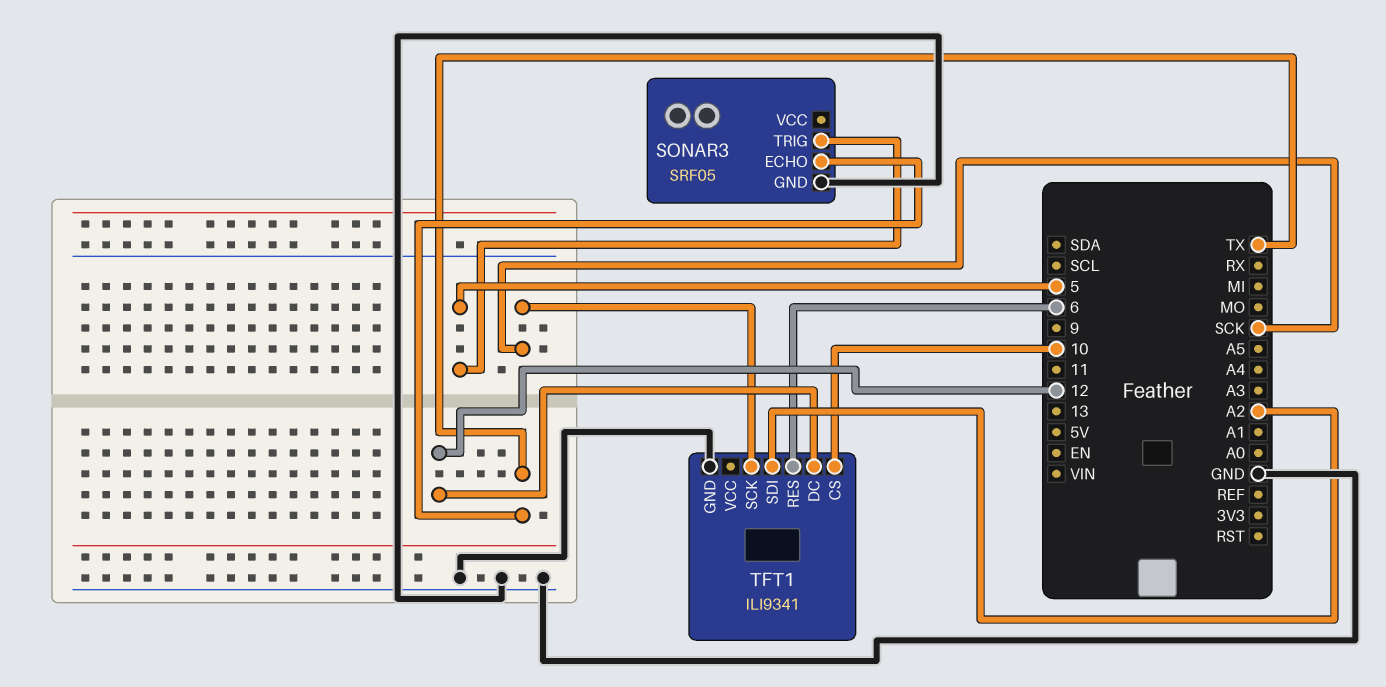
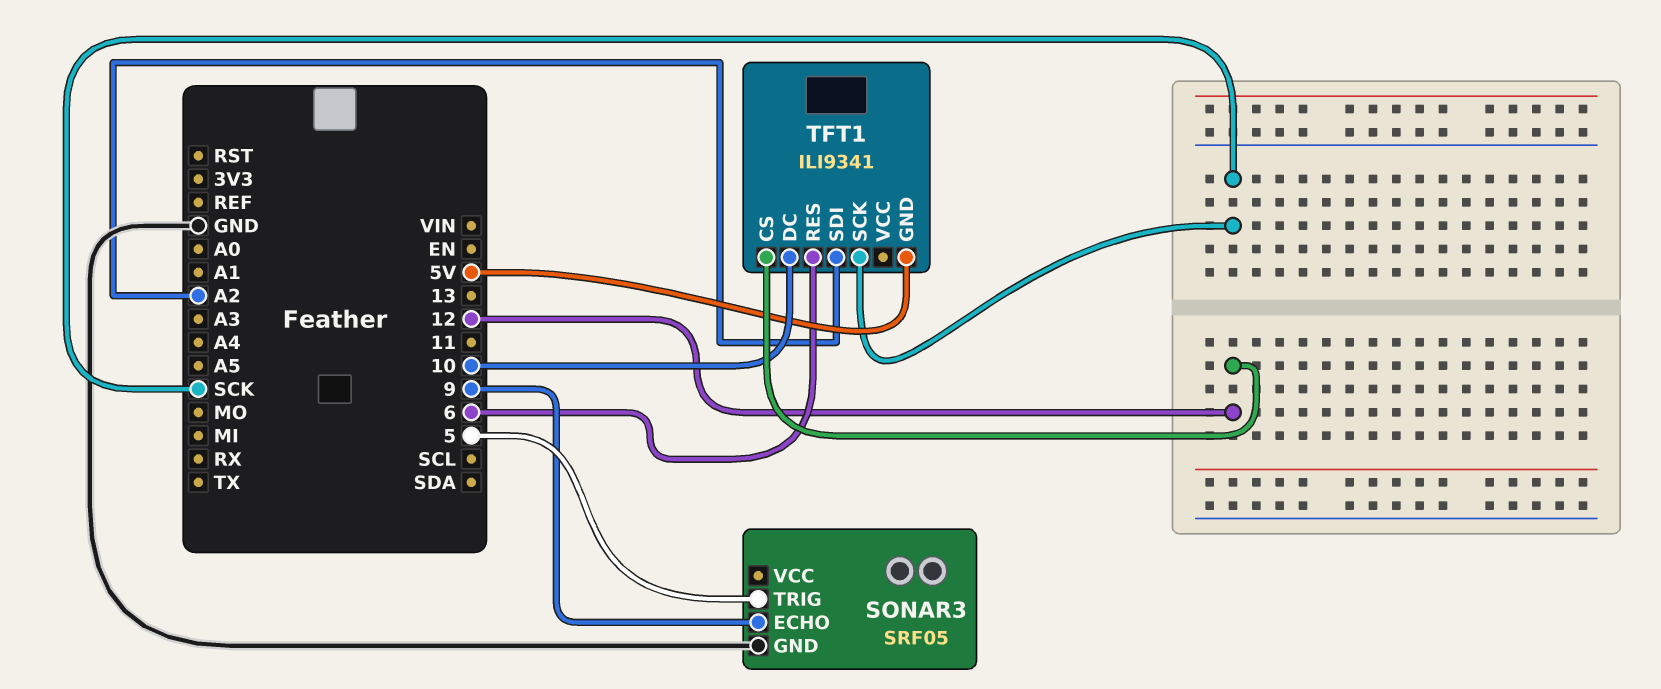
SONAR3 pin ECHO: TX -> 9
TFT1 pin CS: 10 -> 12
TFT1 pin DC: 12 -> 10
TFT1 pin GND: GND -> 5V

